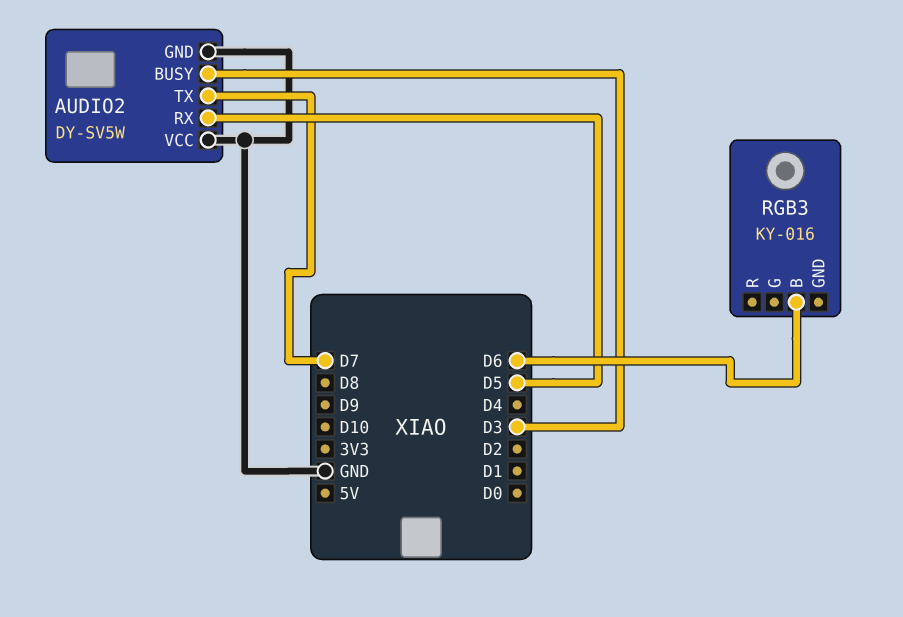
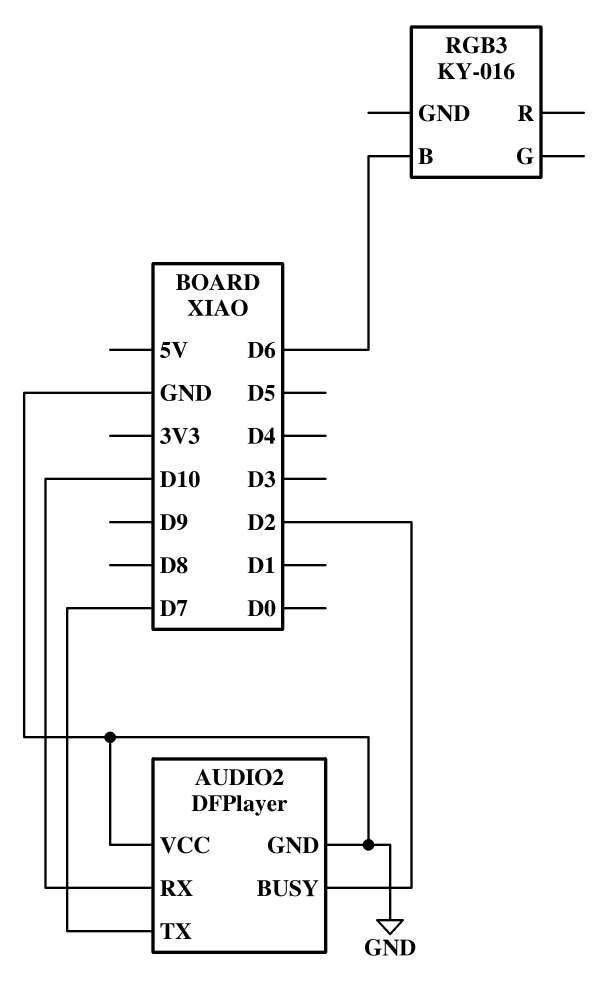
AUDIO2: DY-SV5W -> DFPlayer
AUDIO2 pin BUSY: D3 -> D2
AUDIO2 pin RX: D5 -> D10

